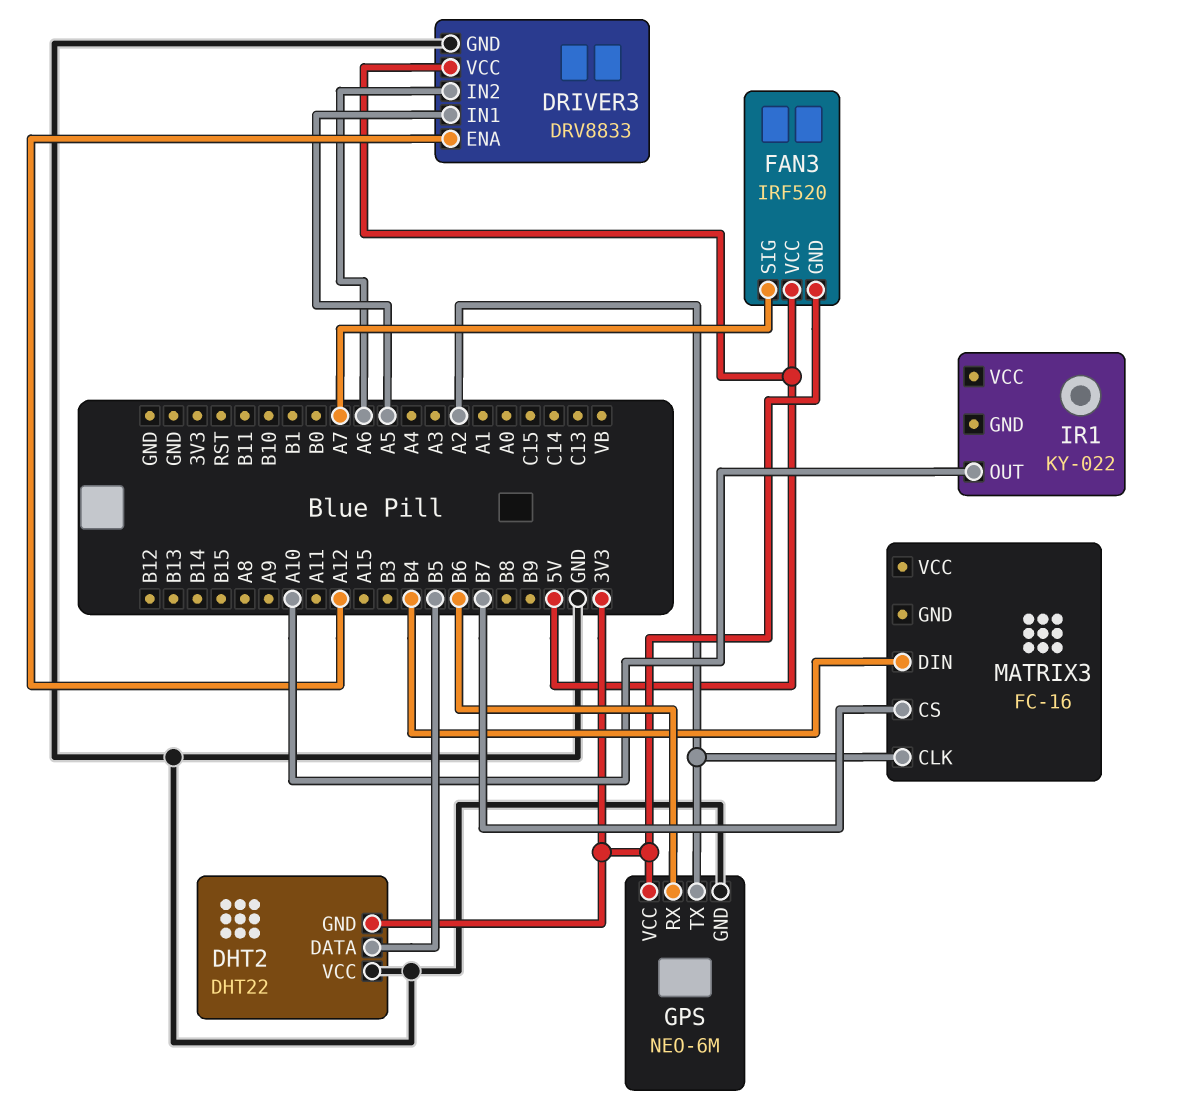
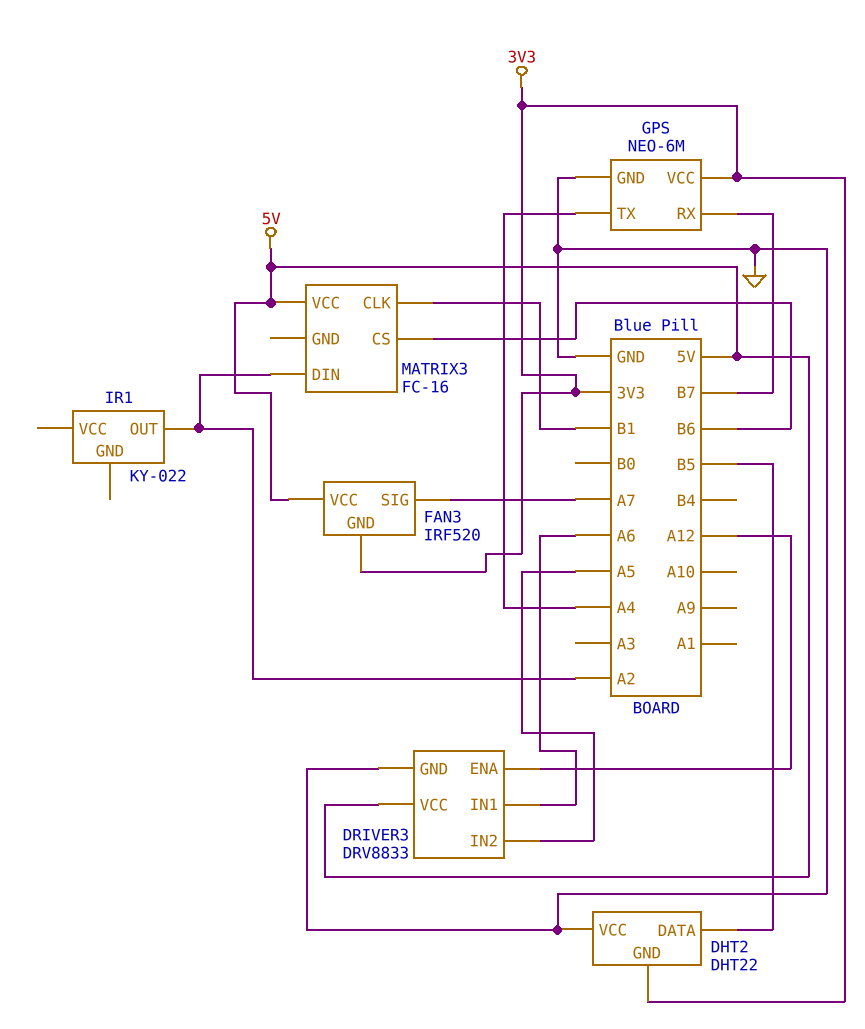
DRIVER3 pin IN1: A5 -> A6
DRIVER3 pin IN2: A6 -> A5
GPS pin RX: B6 -> B7
GPS pin TX: A2 -> A4
IR1 pin OUT: A10 -> A2
MATRIX3 pin CLK: A2 -> B1
MATRIX3 pin CS: B7 -> B6
MATRIX3 pin DIN: B4 -> A2
MATRIX3 pin VCC: none -> 5V

